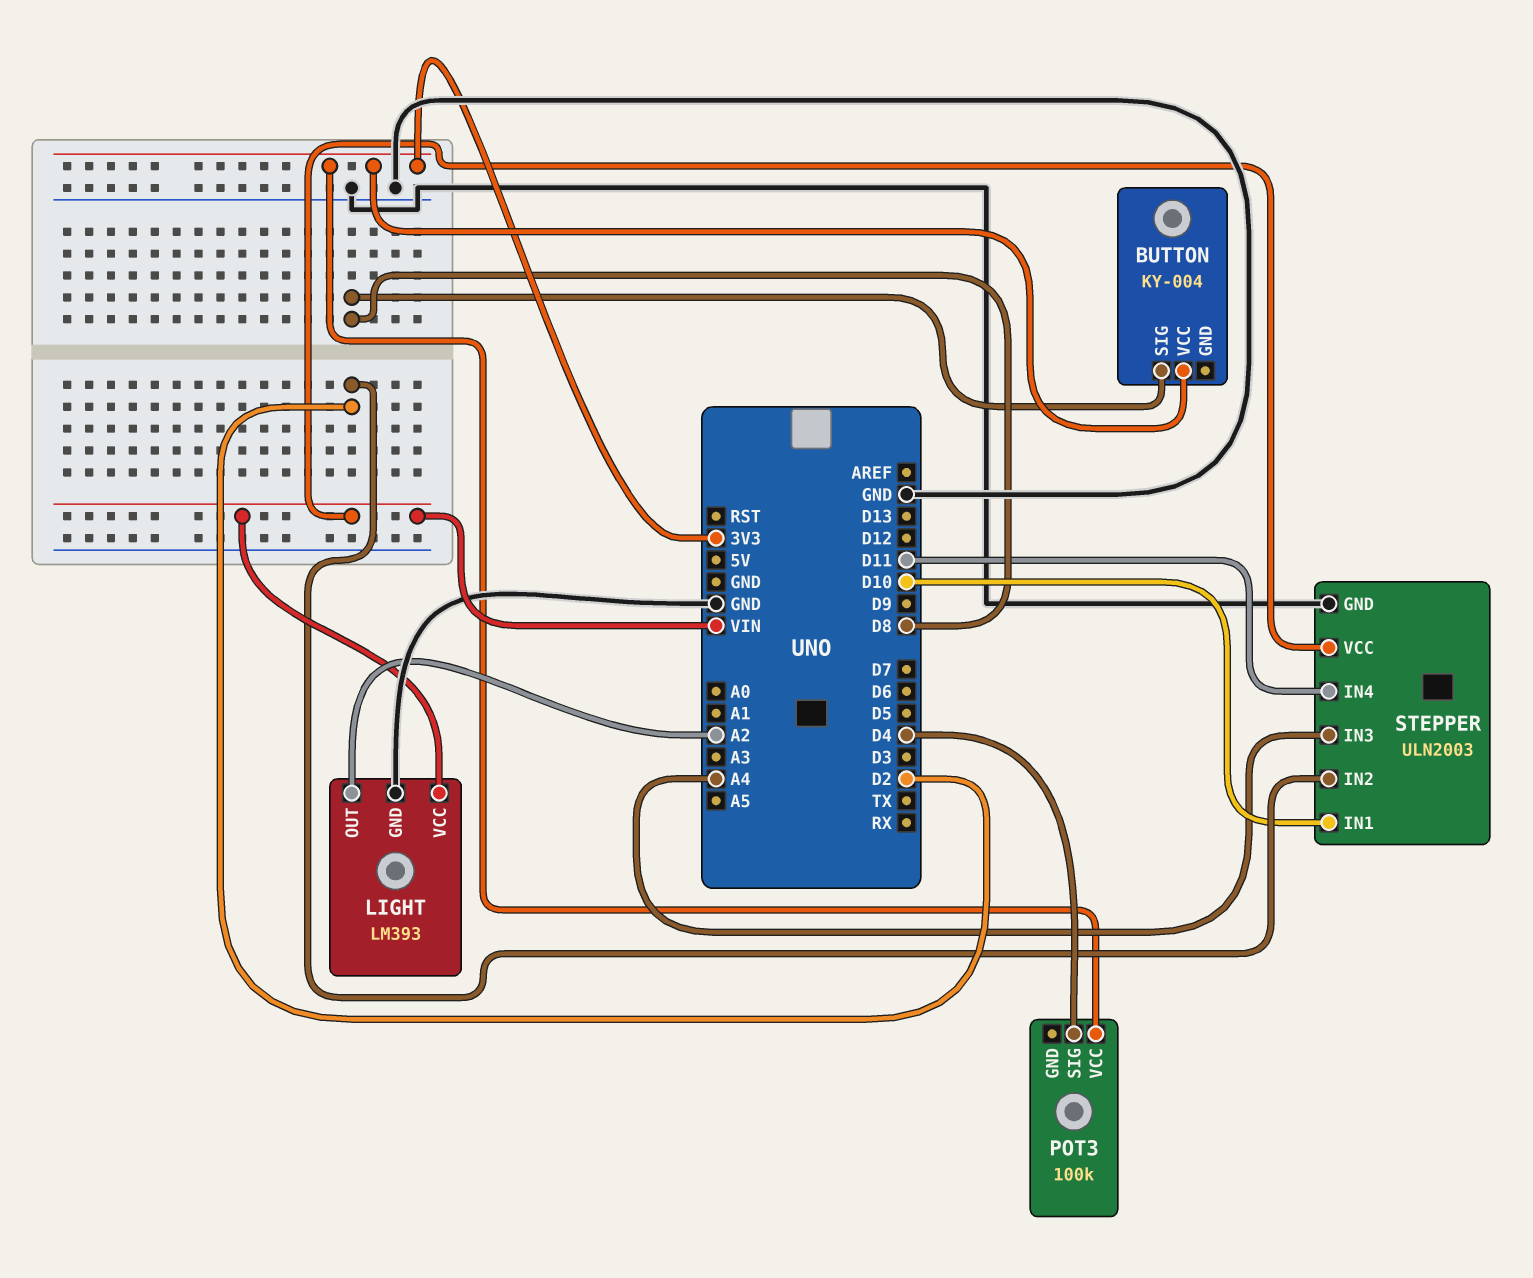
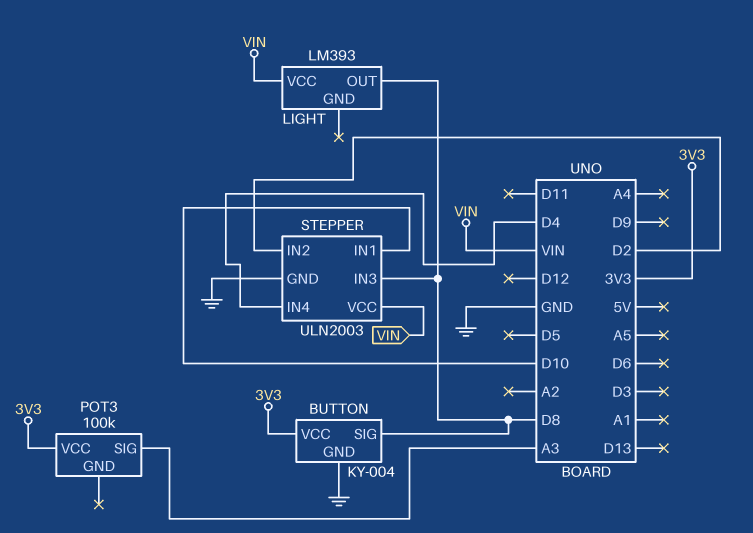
BUTTON pin GND: none -> GND
LIGHT pin GND: GND -> none
LIGHT pin OUT: A2 -> D8
POT3 pin SIG: D4 -> A3
STEPPER pin IN3: A4 -> D8
STEPPER pin IN4: D11 -> D4

